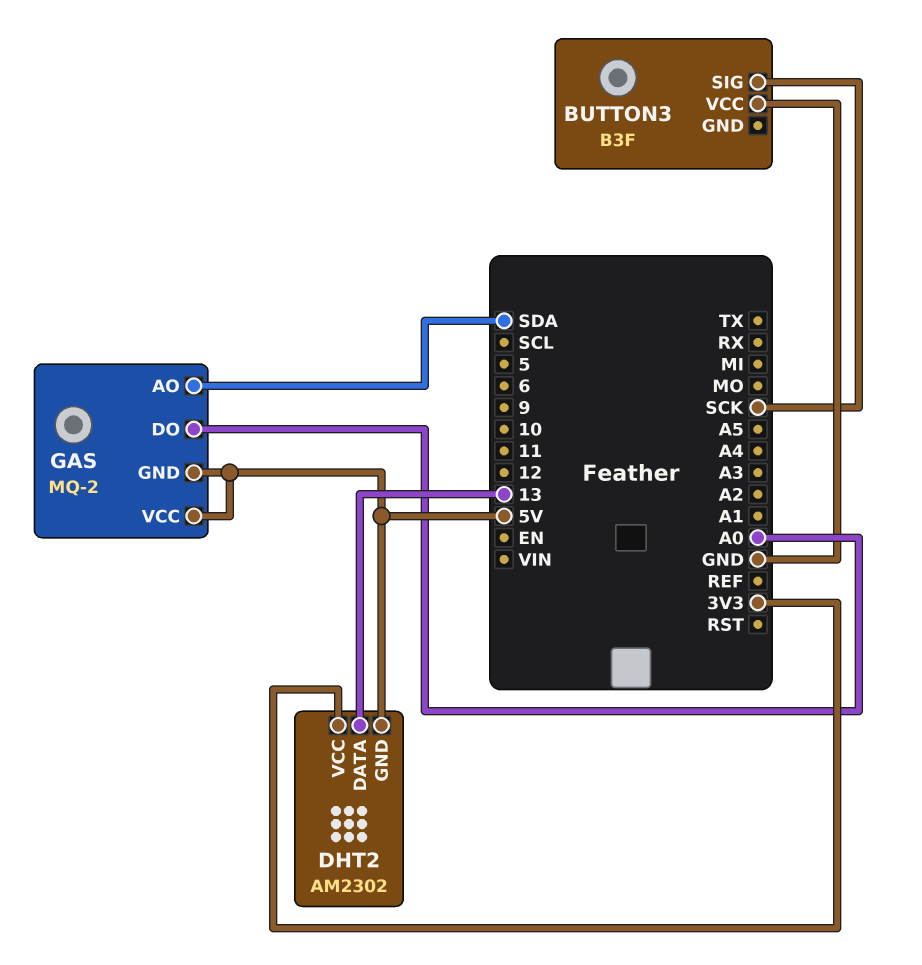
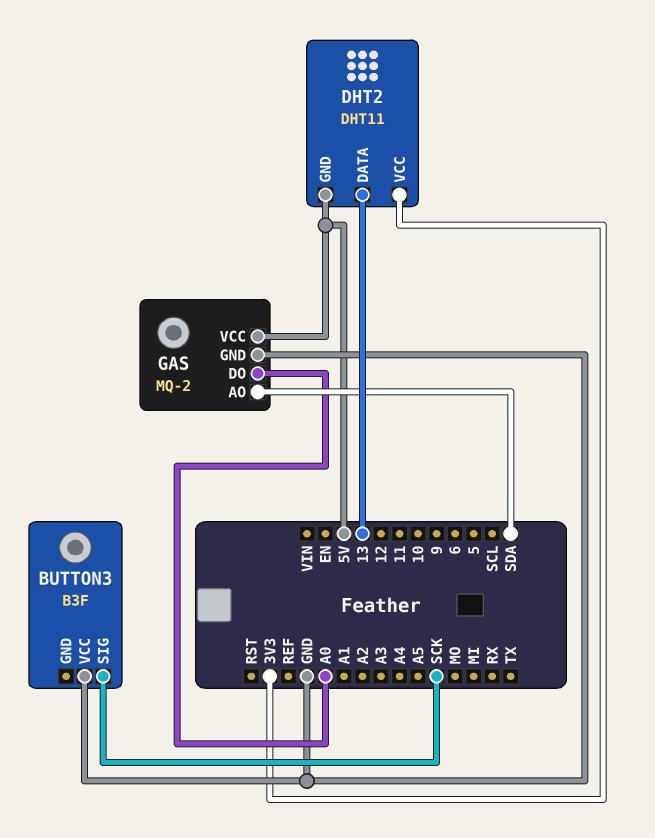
DHT2: AM2302 -> DHT11
GAS pin GND: 5V -> GND

